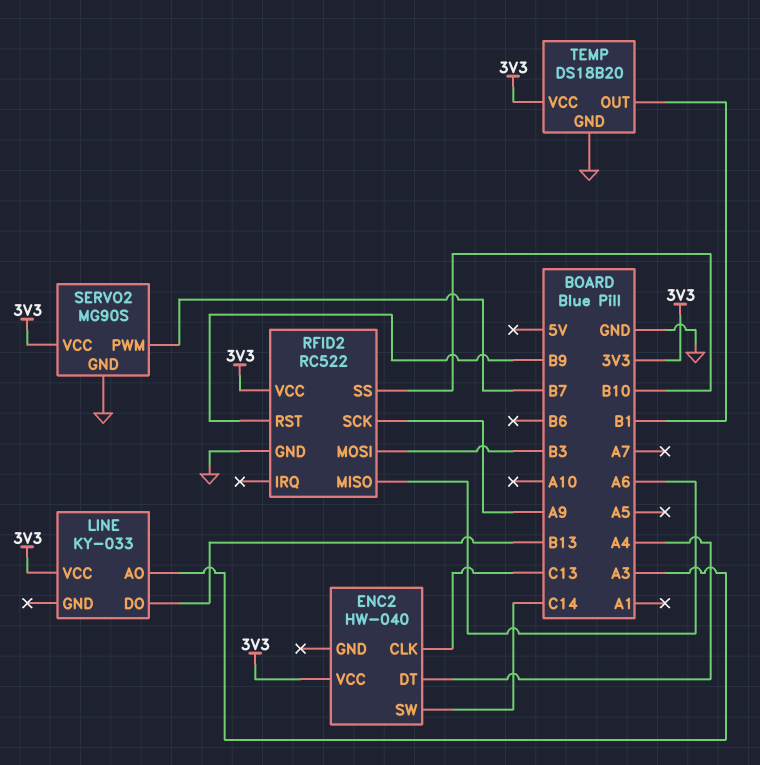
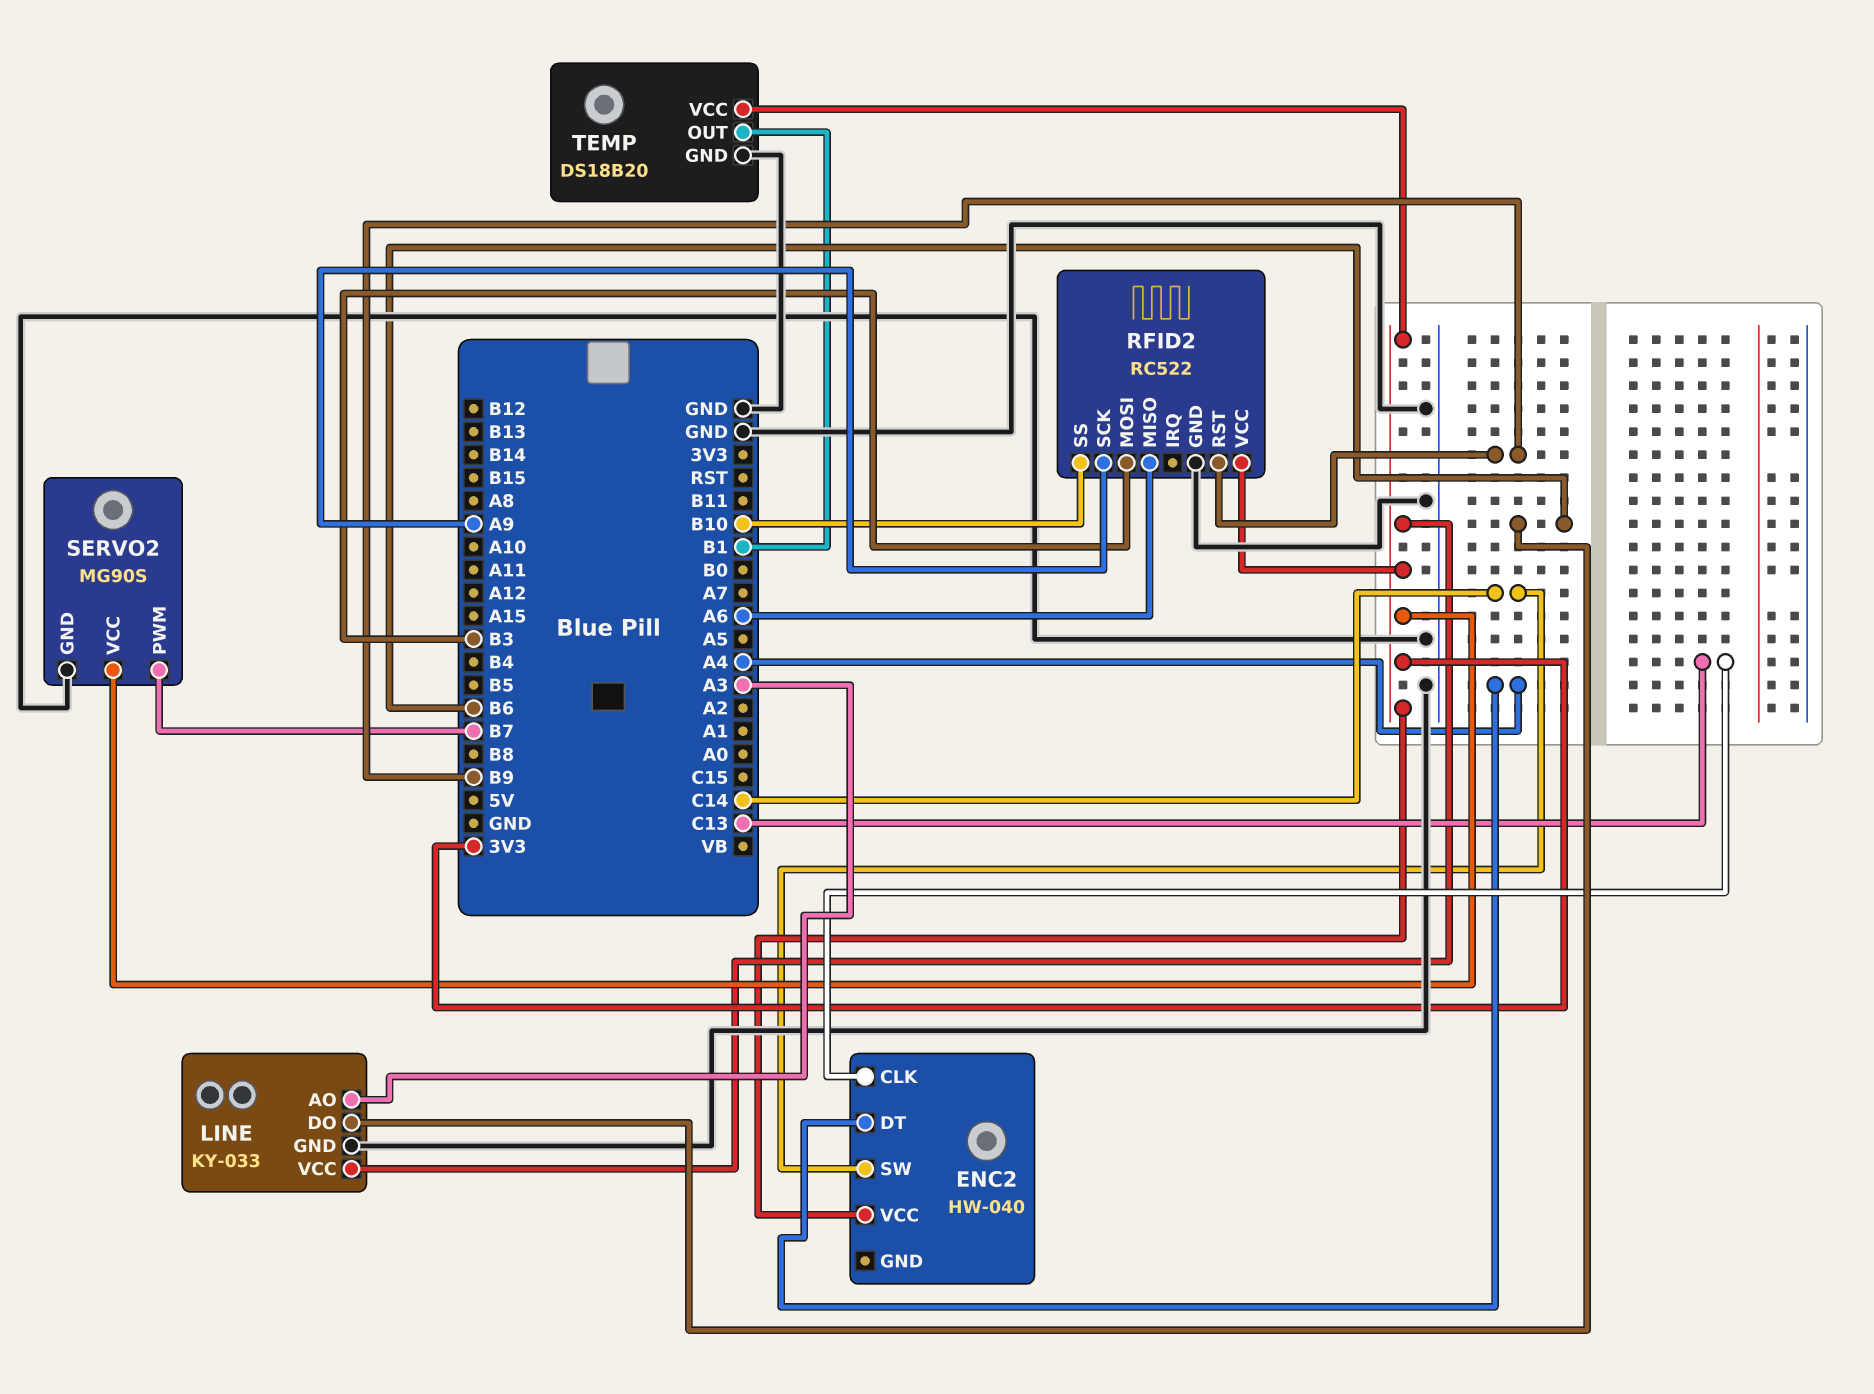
LINE pin DO: B13 -> B6
LINE pin GND: none -> GND

